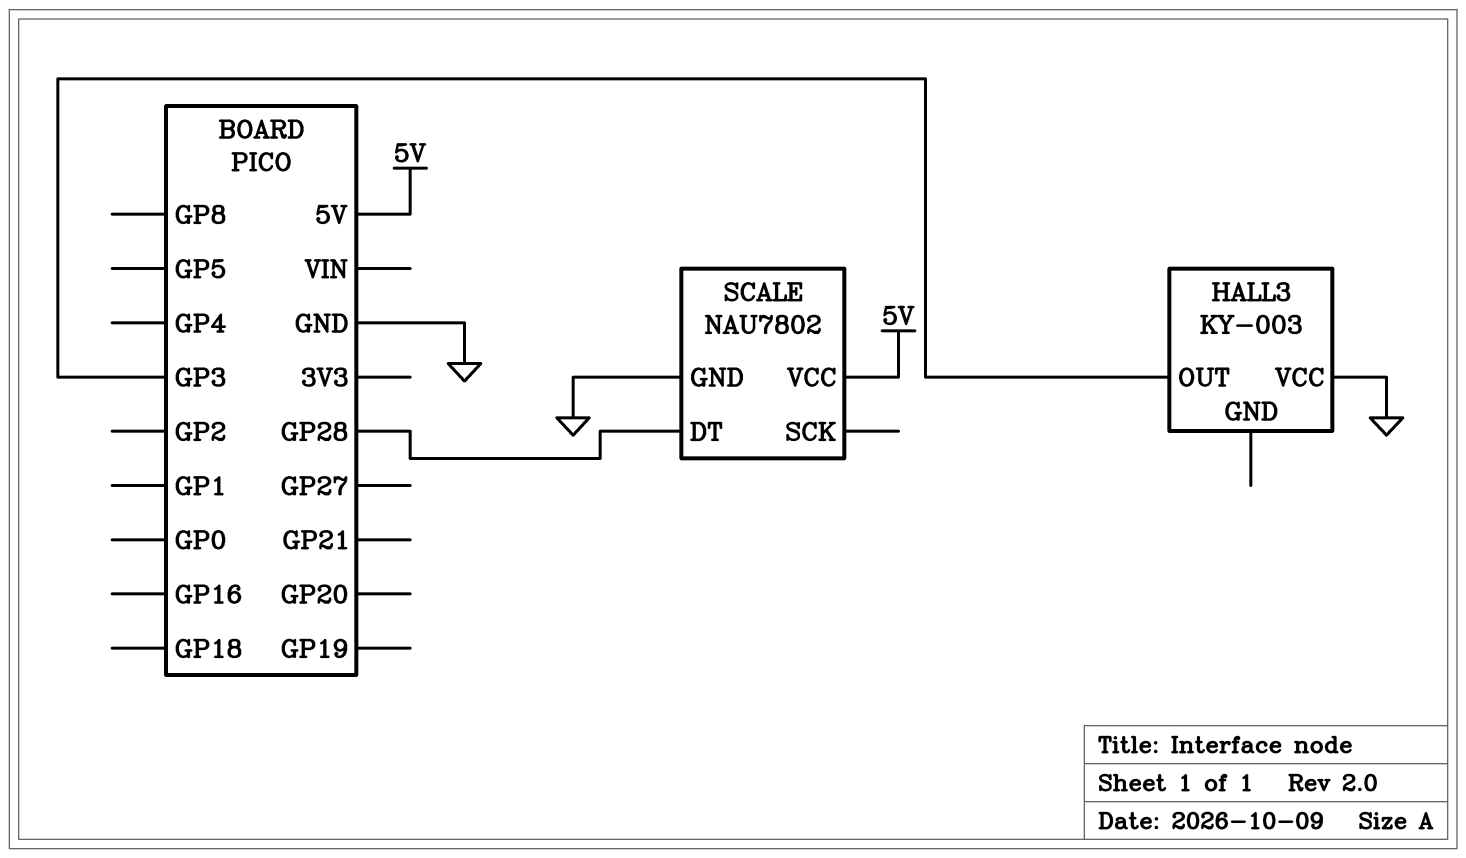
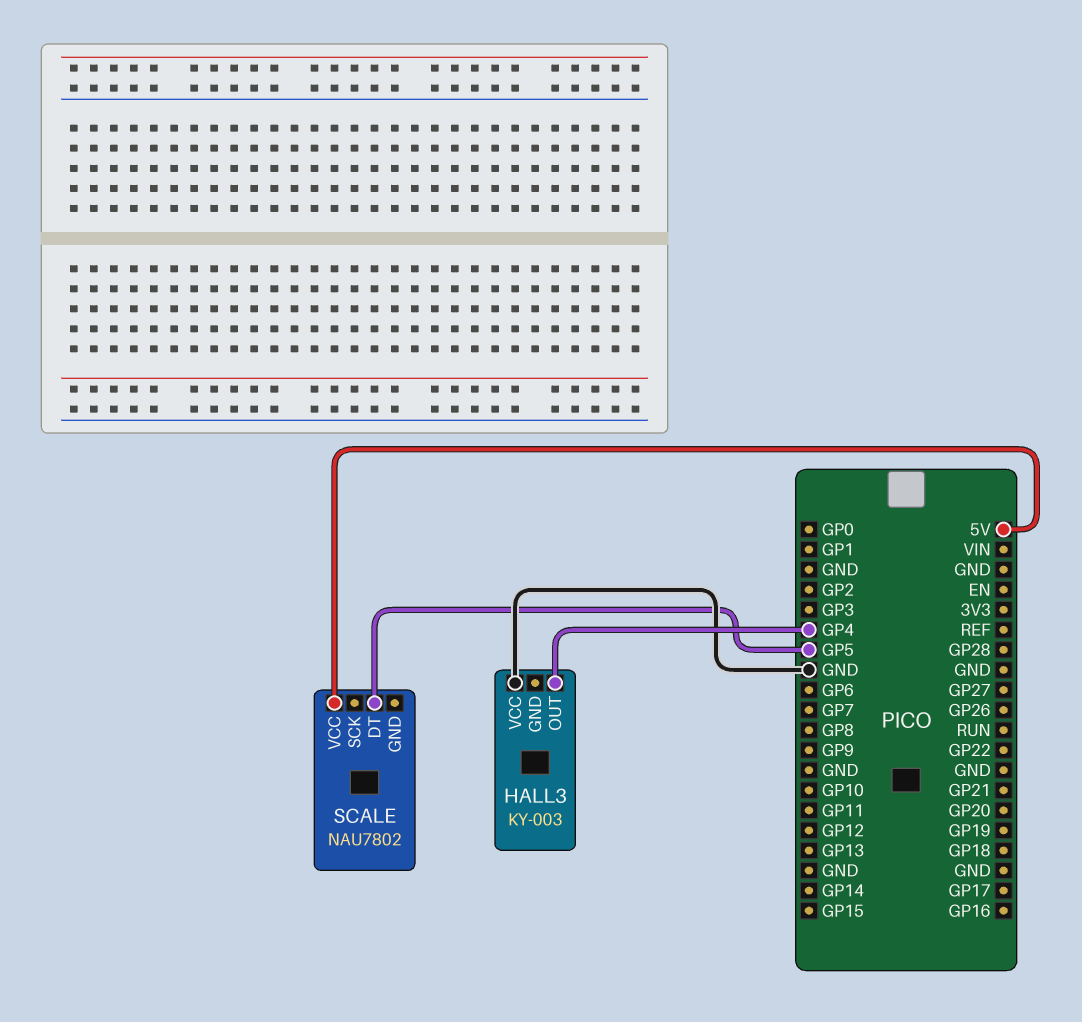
HALL3 pin OUT: GP3 -> GP4
SCALE pin DT: GP28 -> GP5
SCALE pin GND: GND -> none

